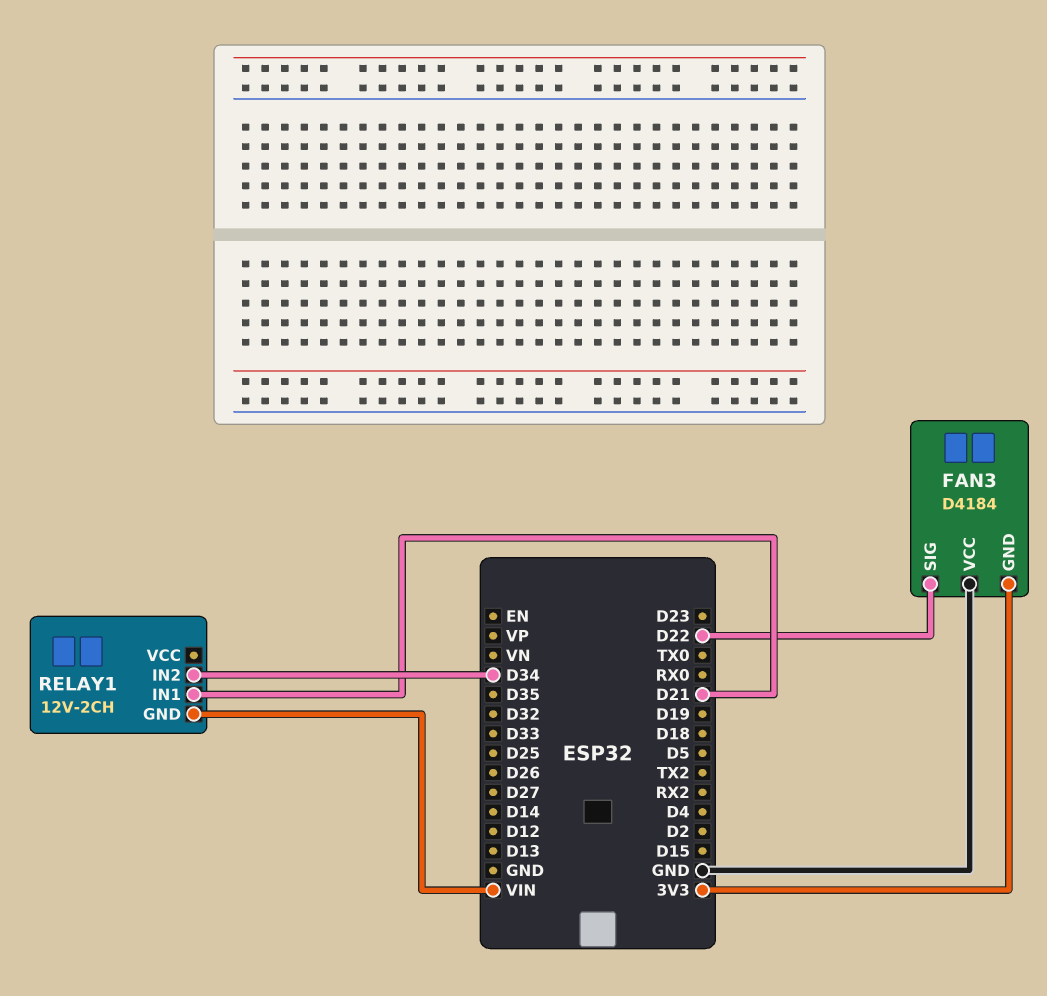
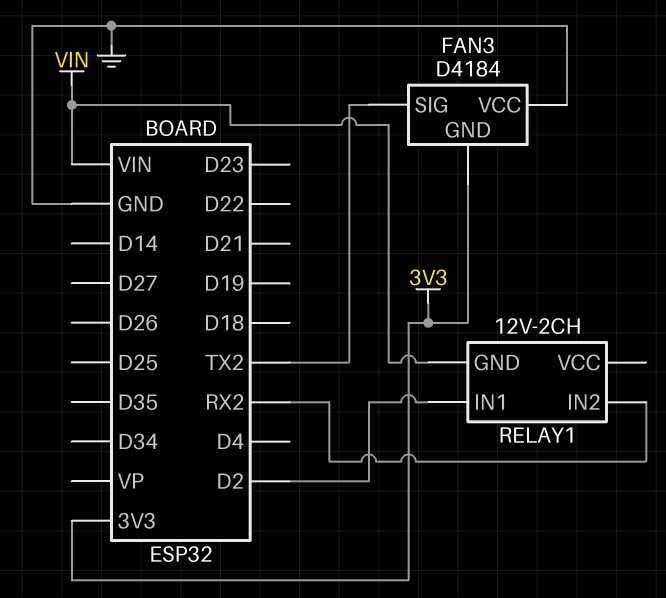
FAN3 pin SIG: D22 -> TX2
RELAY1 pin IN1: D21 -> D2
RELAY1 pin IN2: D34 -> RX2

